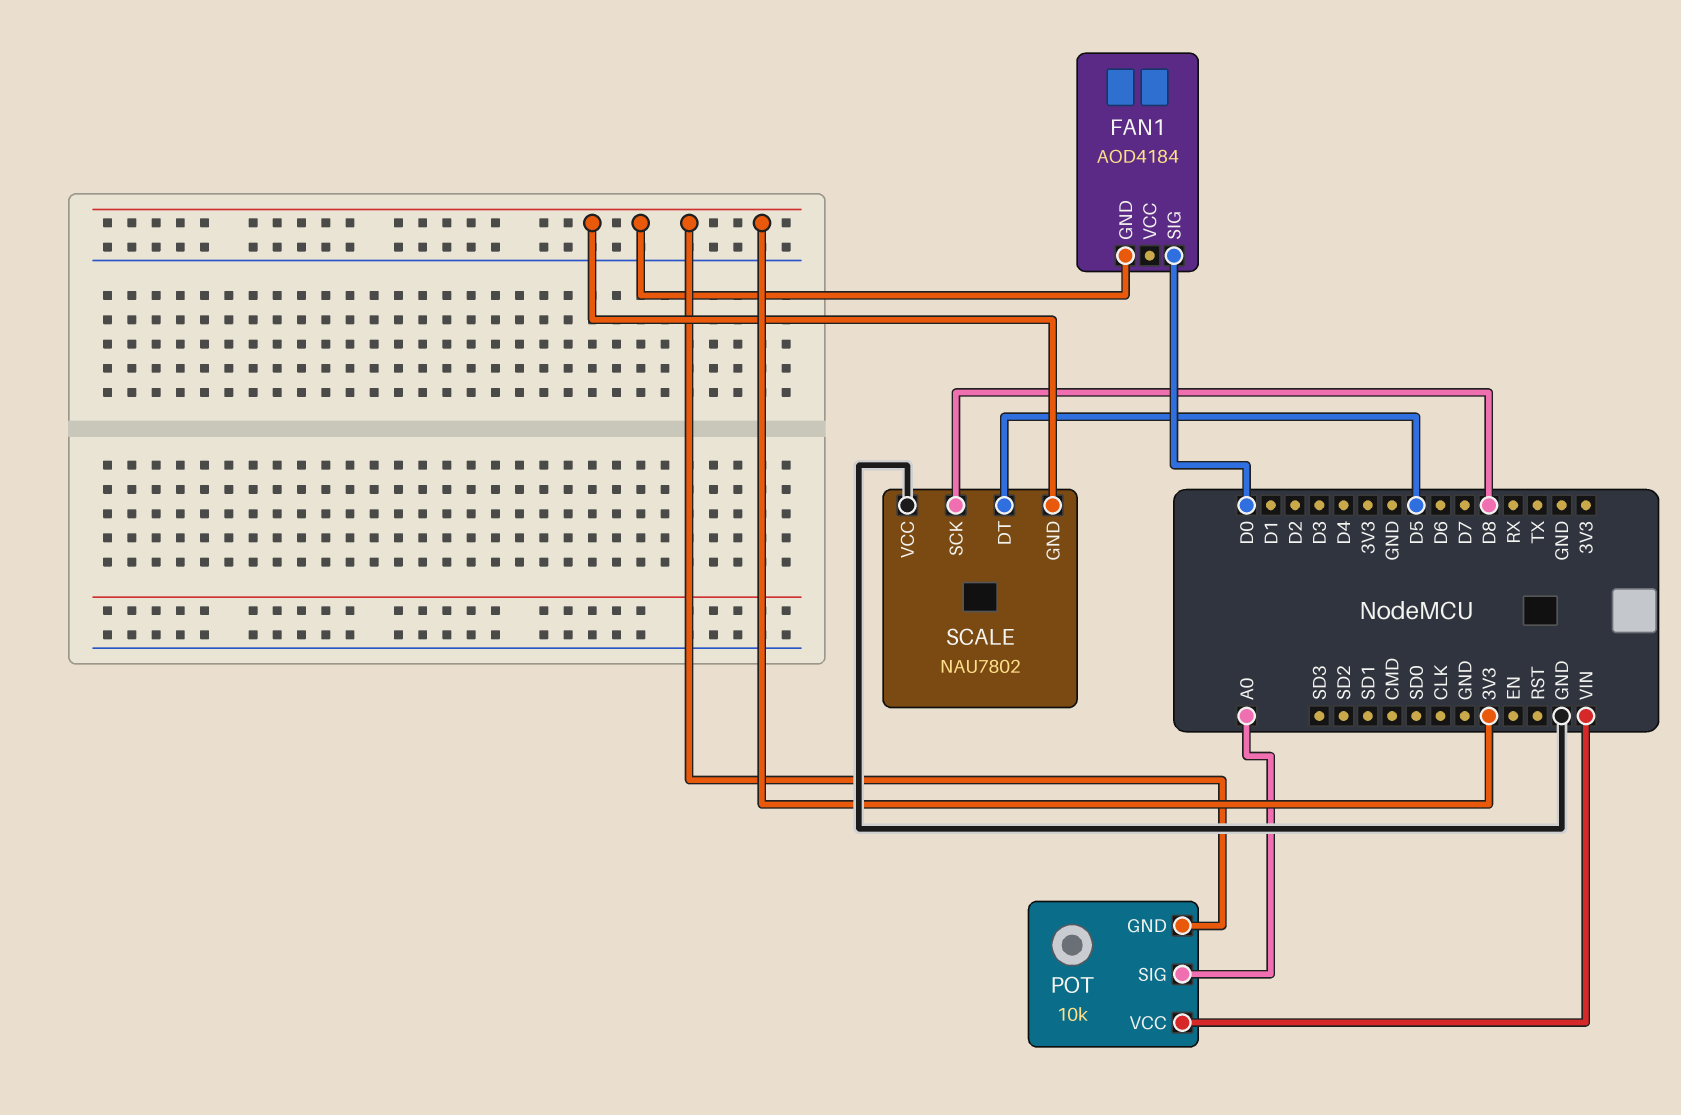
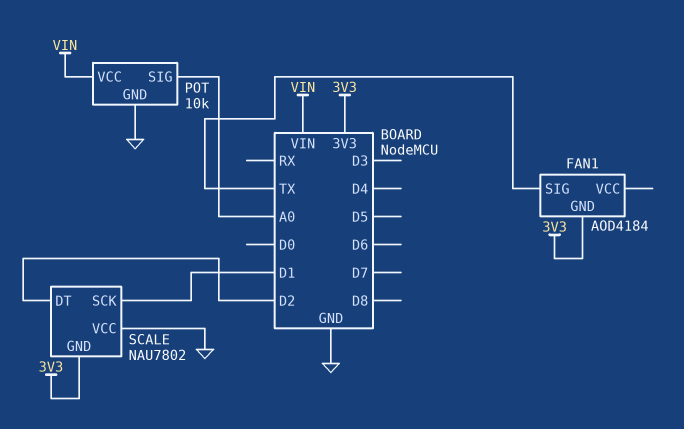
FAN1 pin SIG: D0 -> TX
POT pin GND: 3V3 -> GND
SCALE pin DT: D5 -> D2
SCALE pin SCK: D8 -> D1

